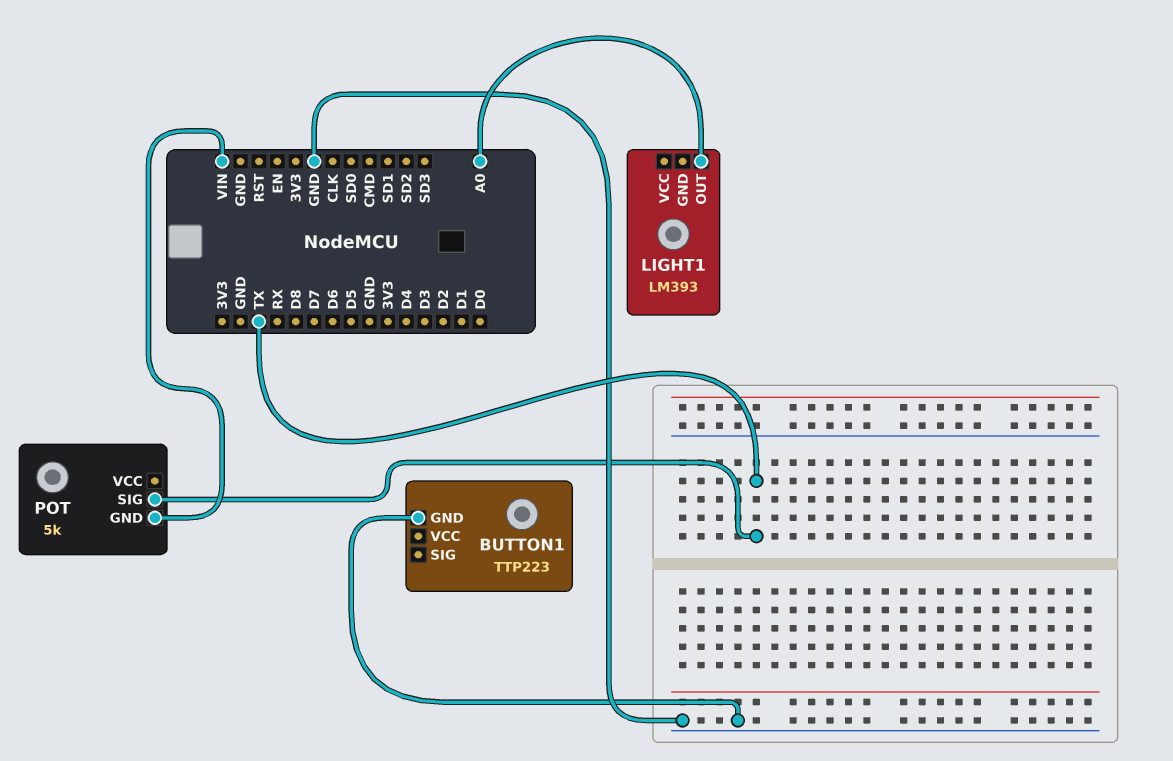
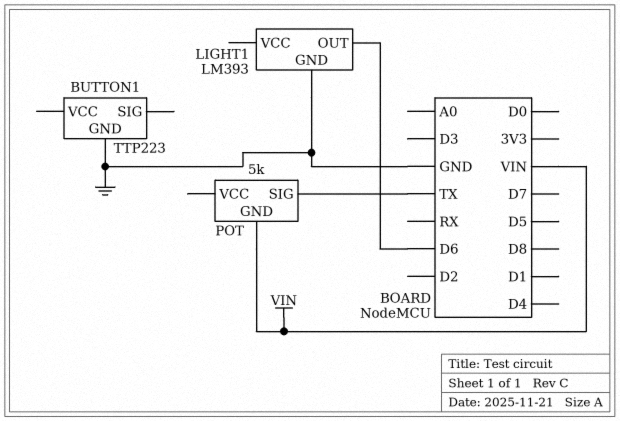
LIGHT1 pin GND: none -> GND
LIGHT1 pin OUT: A0 -> D6

